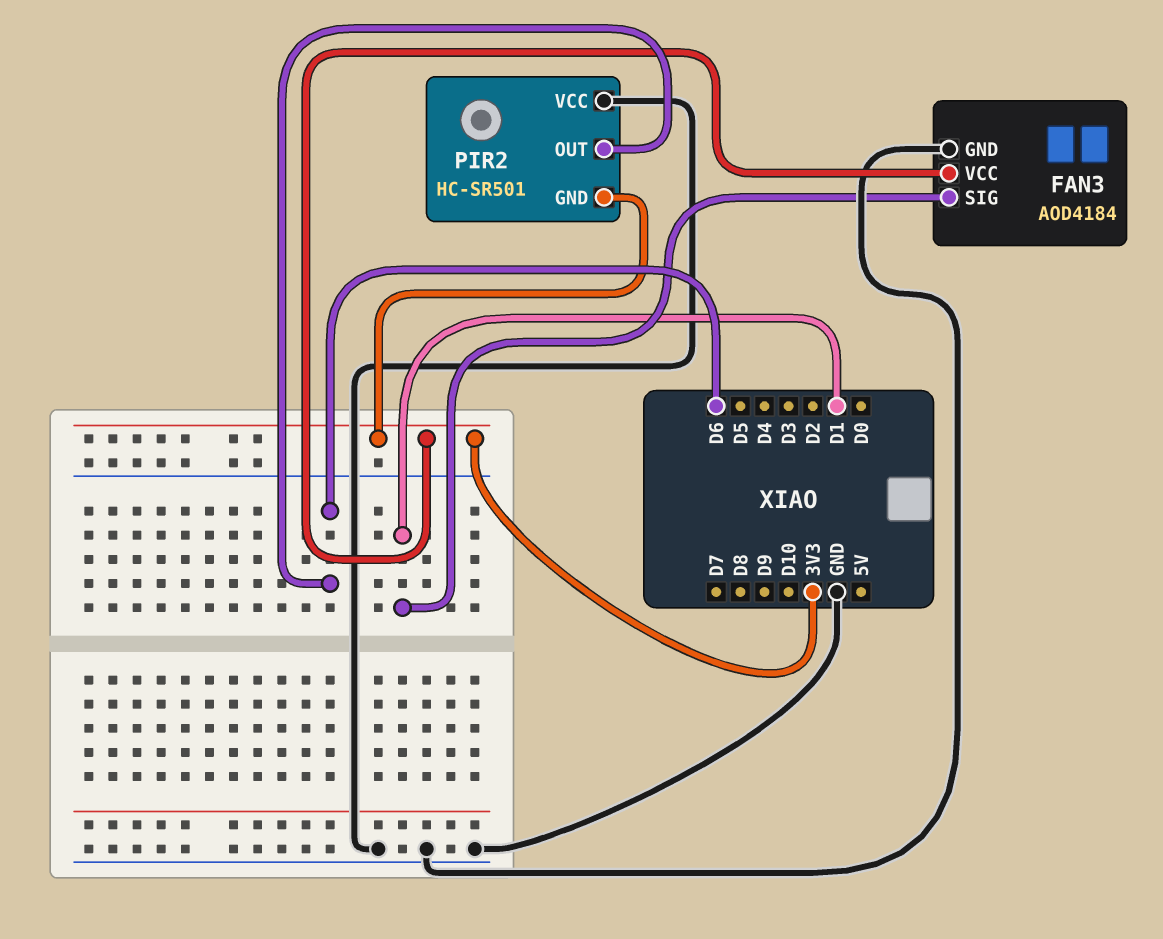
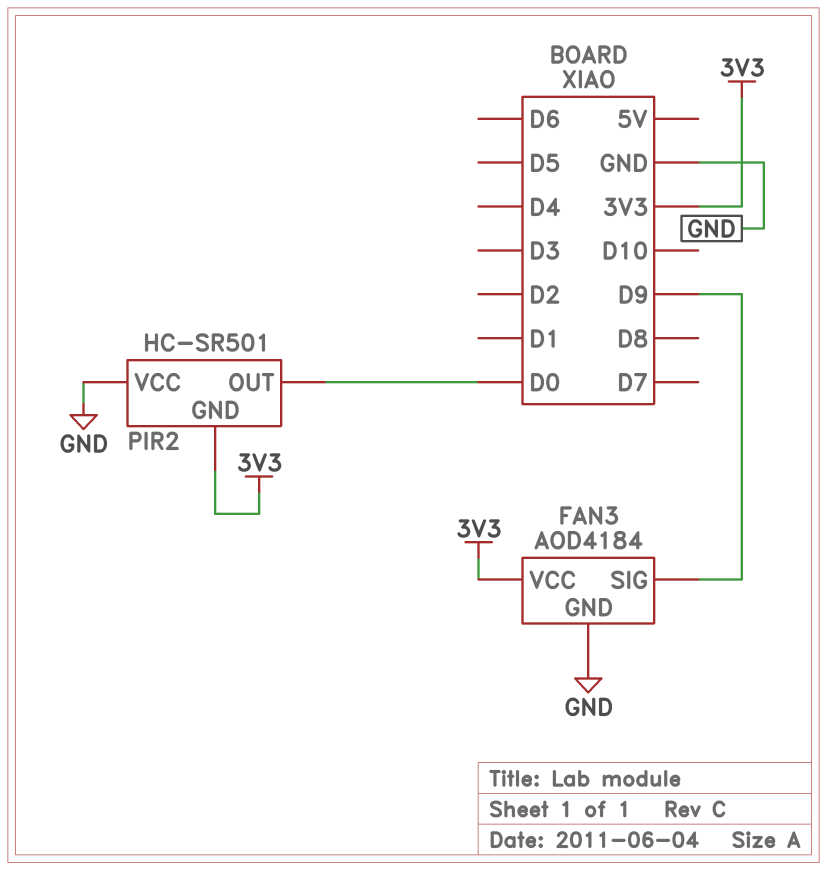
FAN3 pin SIG: D1 -> D9
PIR2 pin OUT: D6 -> D0

